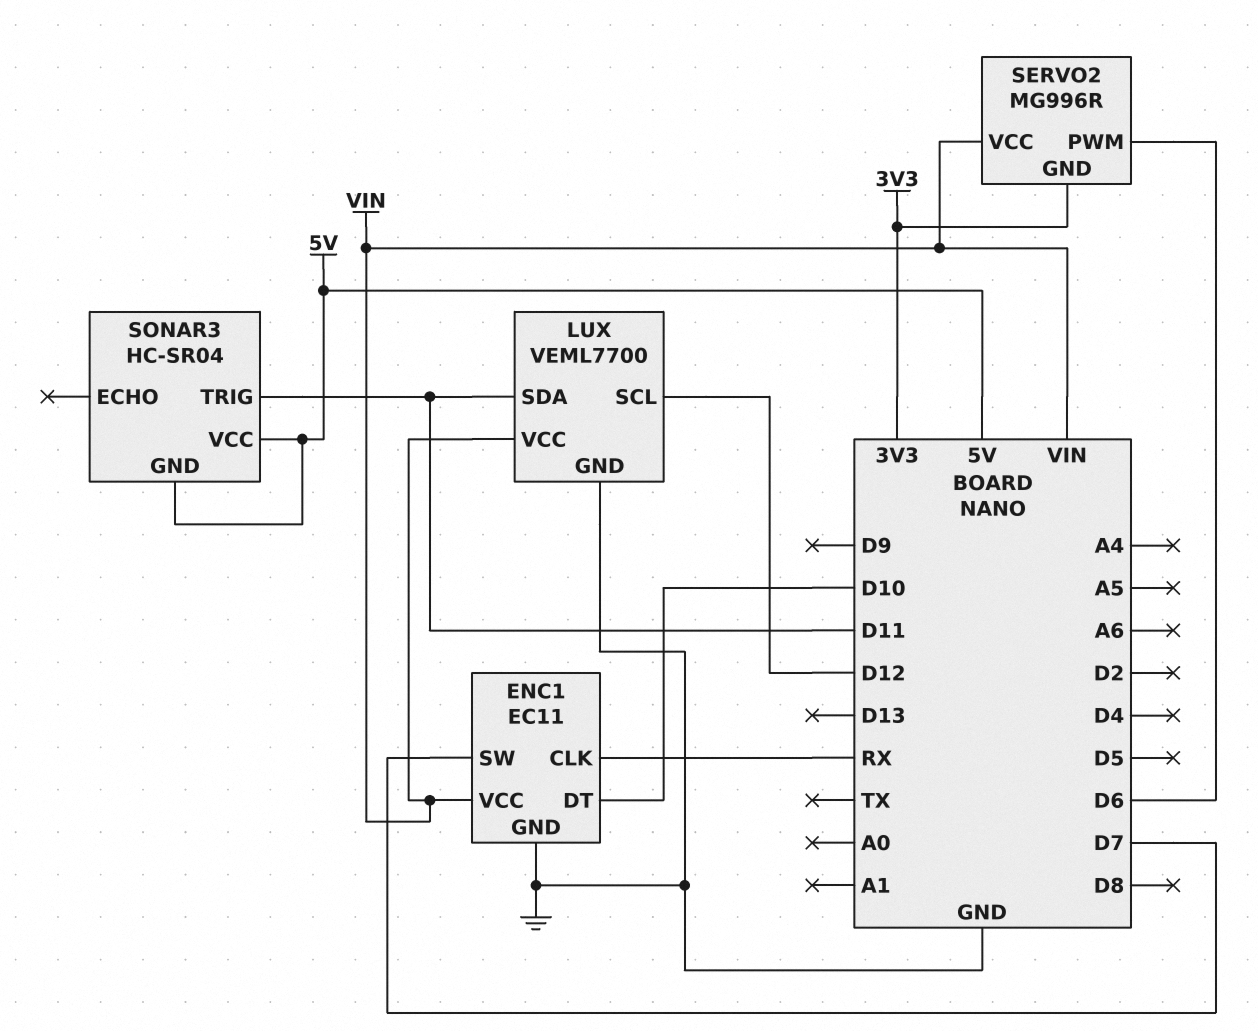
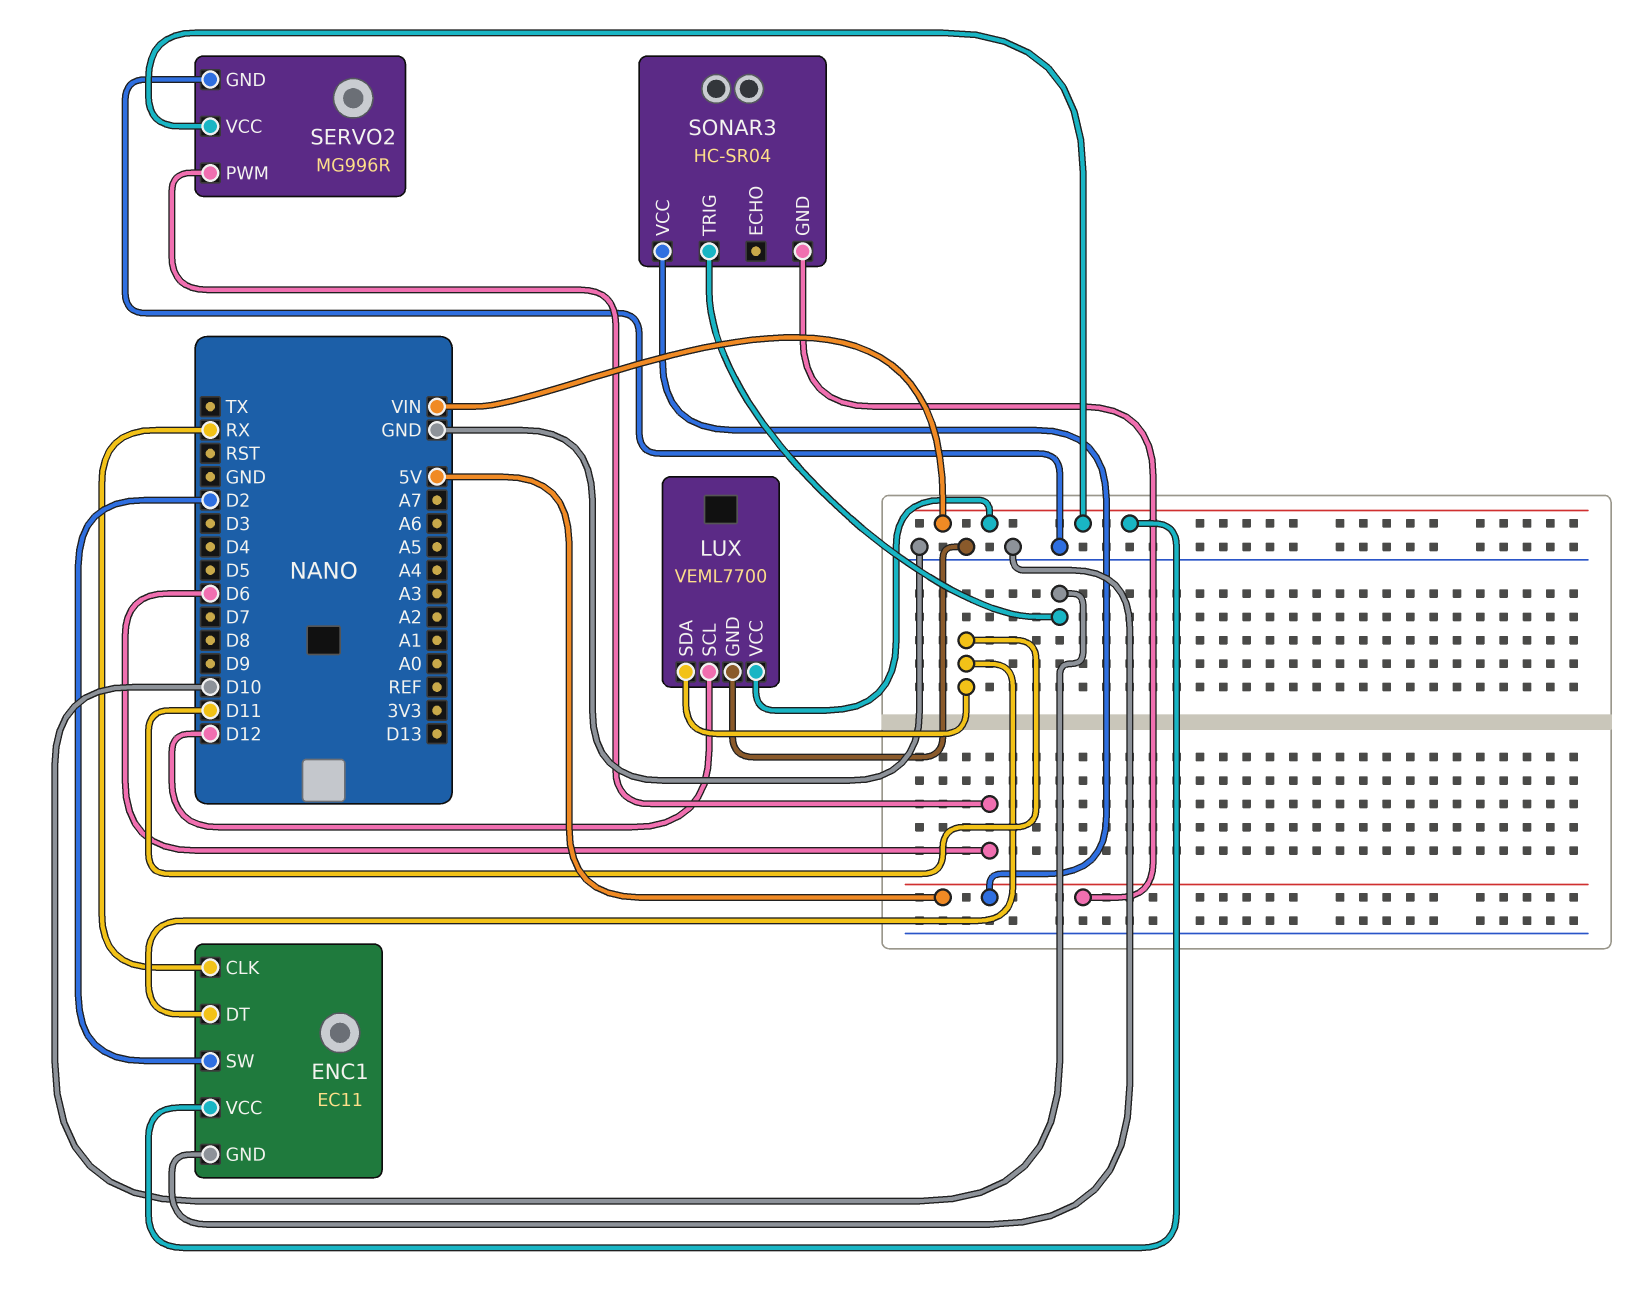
ENC1 pin DT: D10 -> D11
ENC1 pin SW: D7 -> D2
SERVO2 pin GND: 3V3 -> GND
SONAR3 pin TRIG: D11 -> D10

